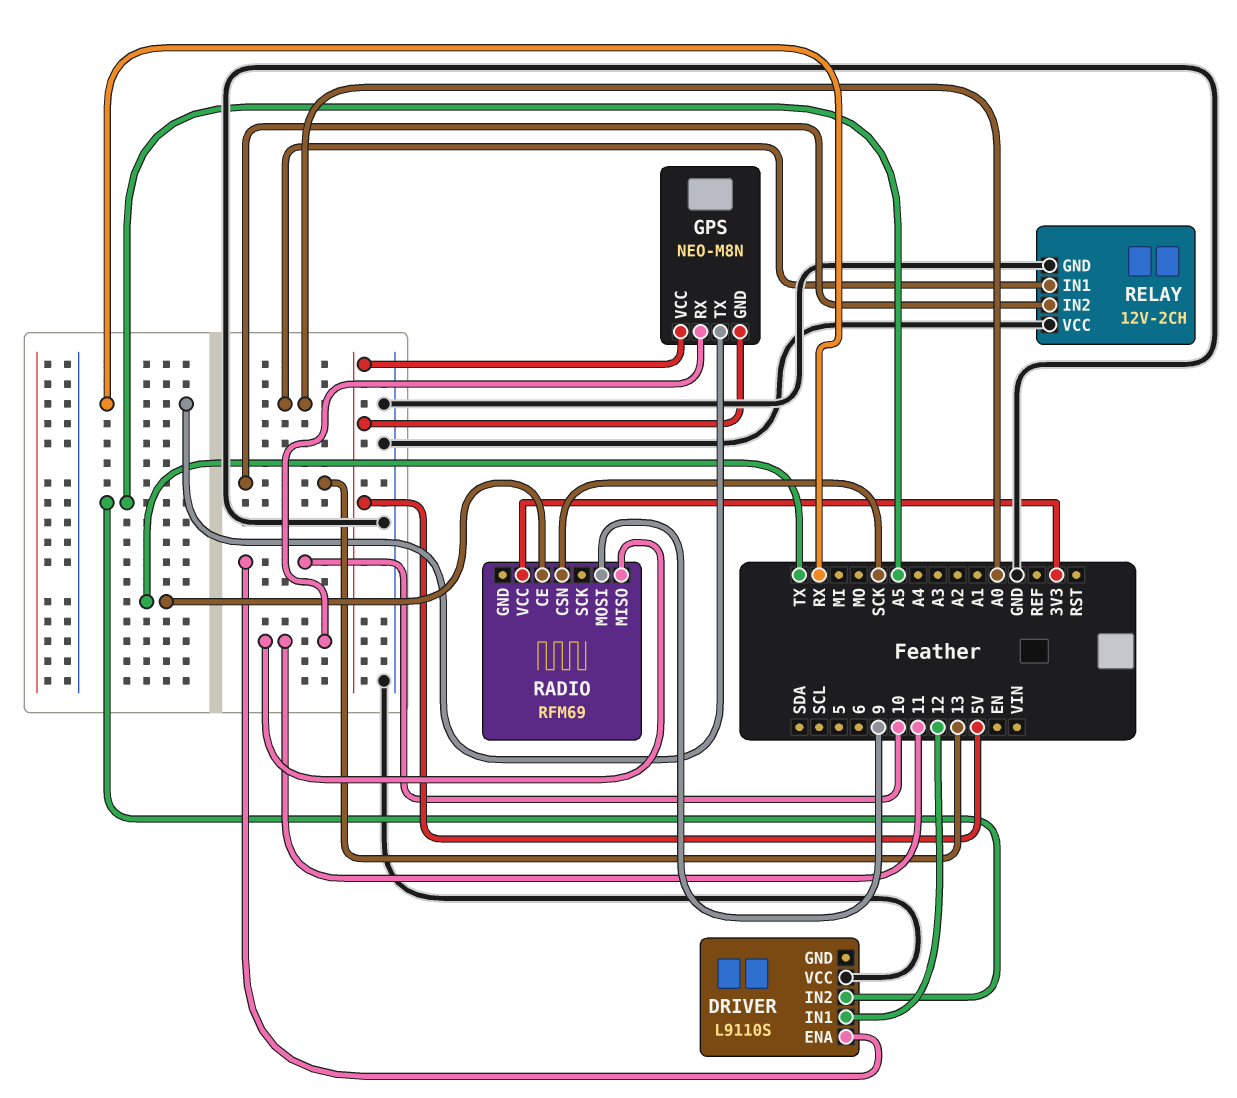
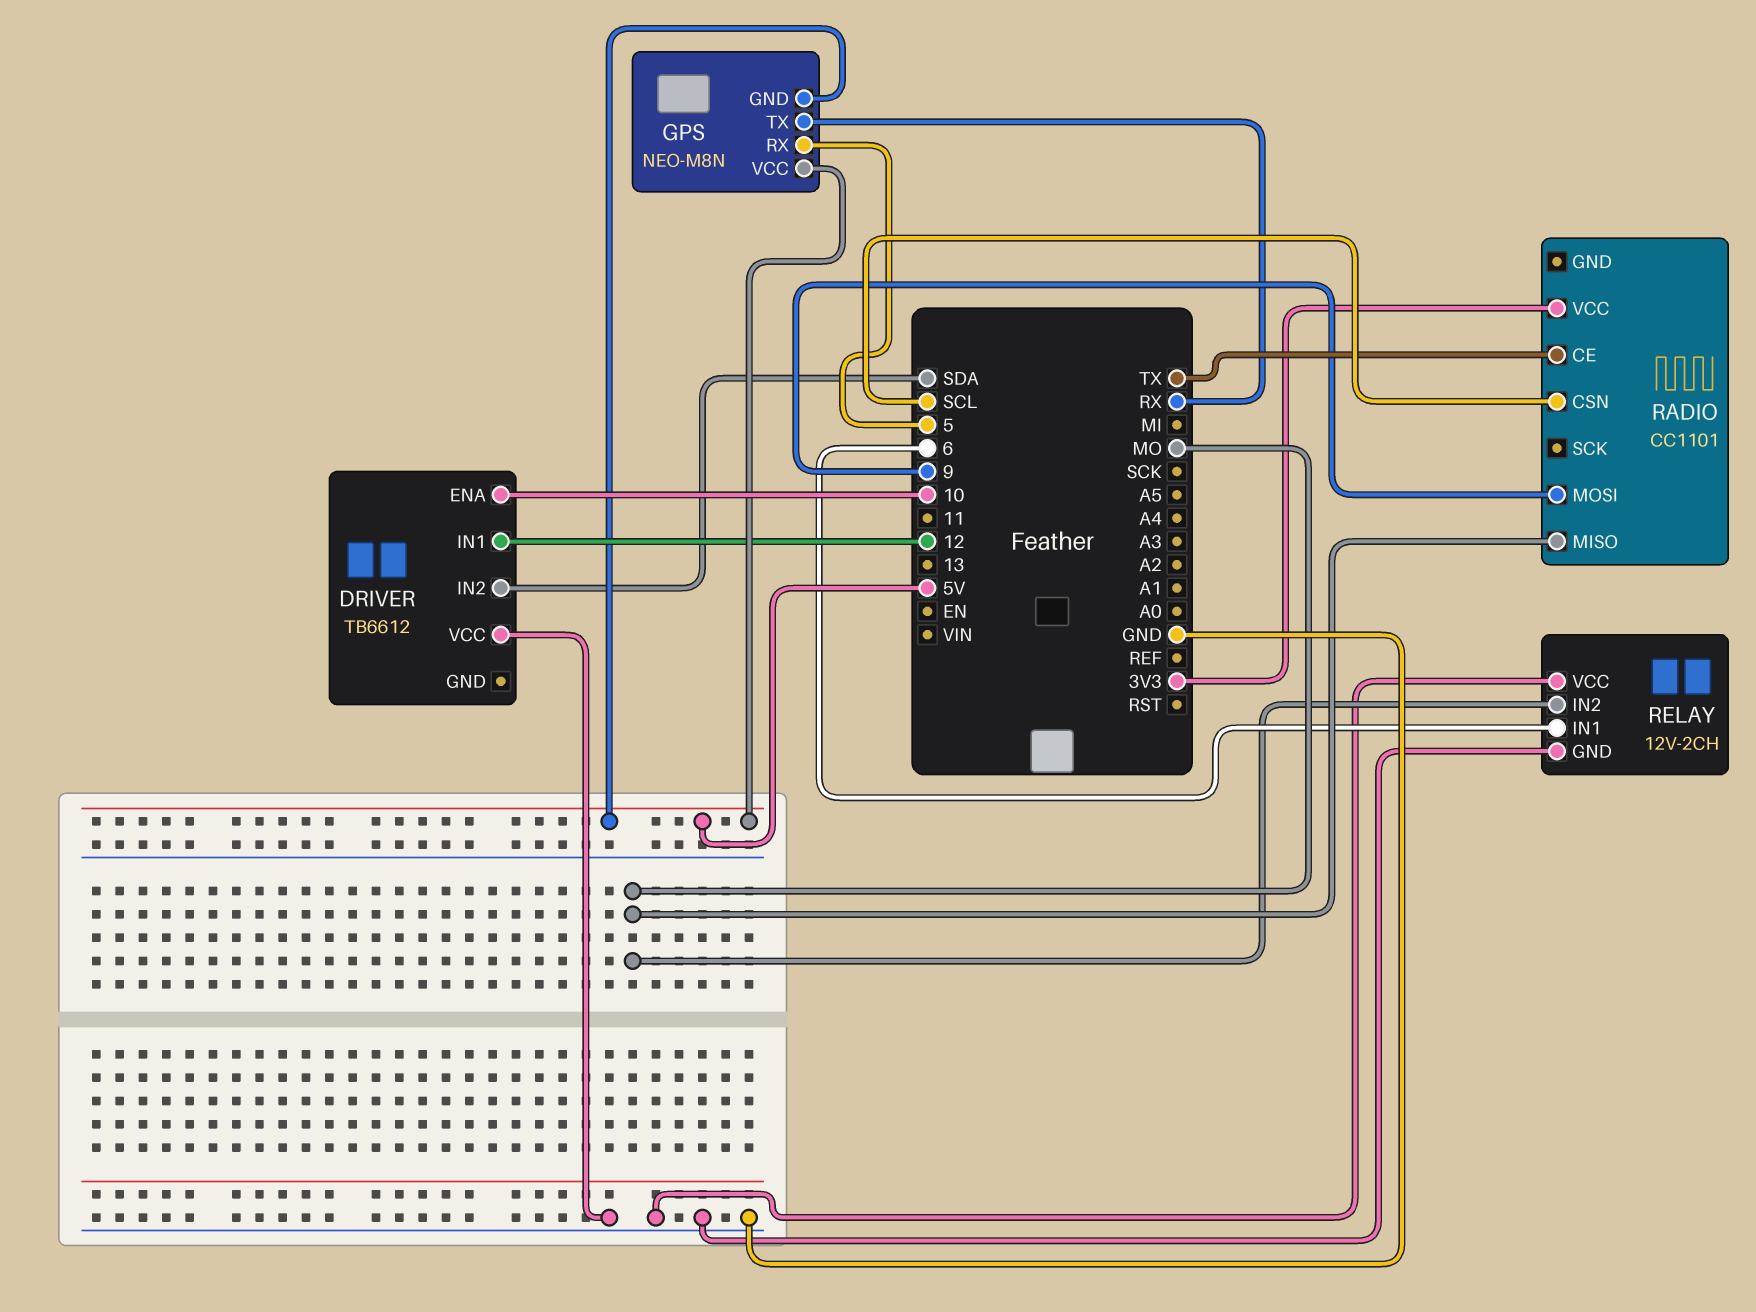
DRIVER: L9110S -> TB6612
DRIVER pin IN2: A5 -> SDA
GPS pin RX: 11 -> 5
RADIO: RFM69 -> CC1101
RADIO pin CSN: SCK -> SCL
RADIO pin MISO: 11 -> MO
RELAY pin IN1: A0 -> 6
RELAY pin IN2: 13 -> MO

